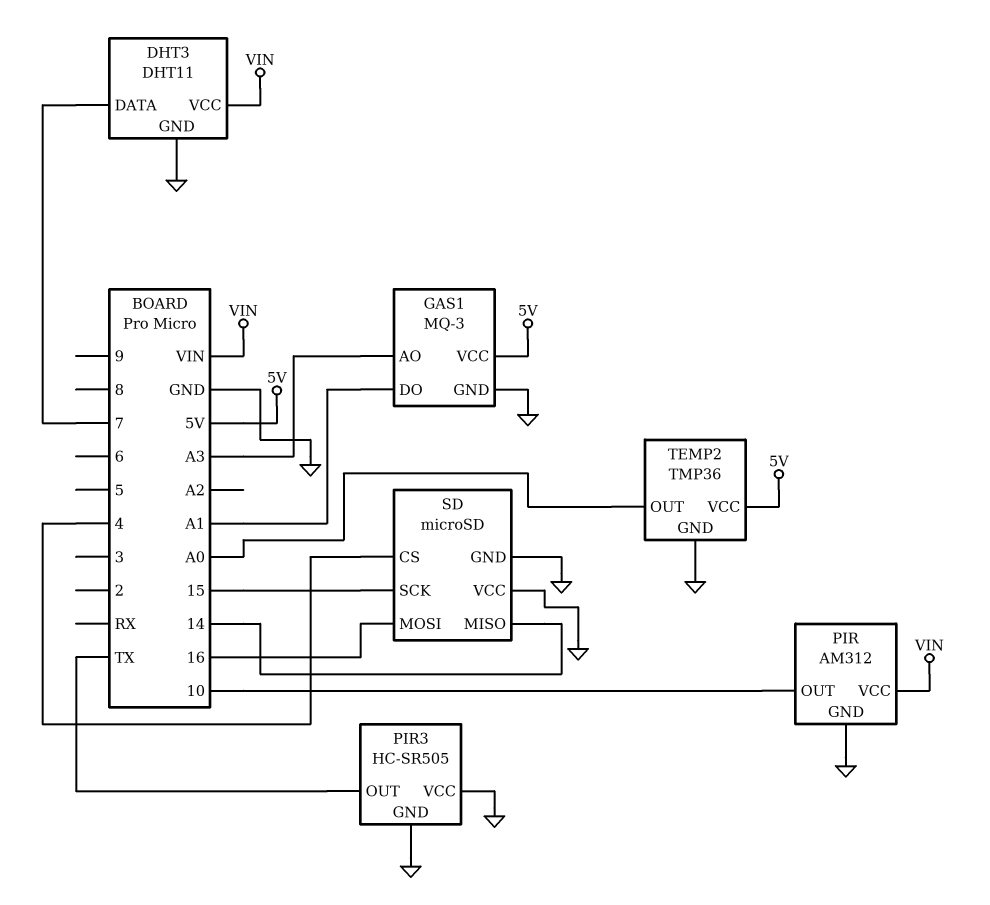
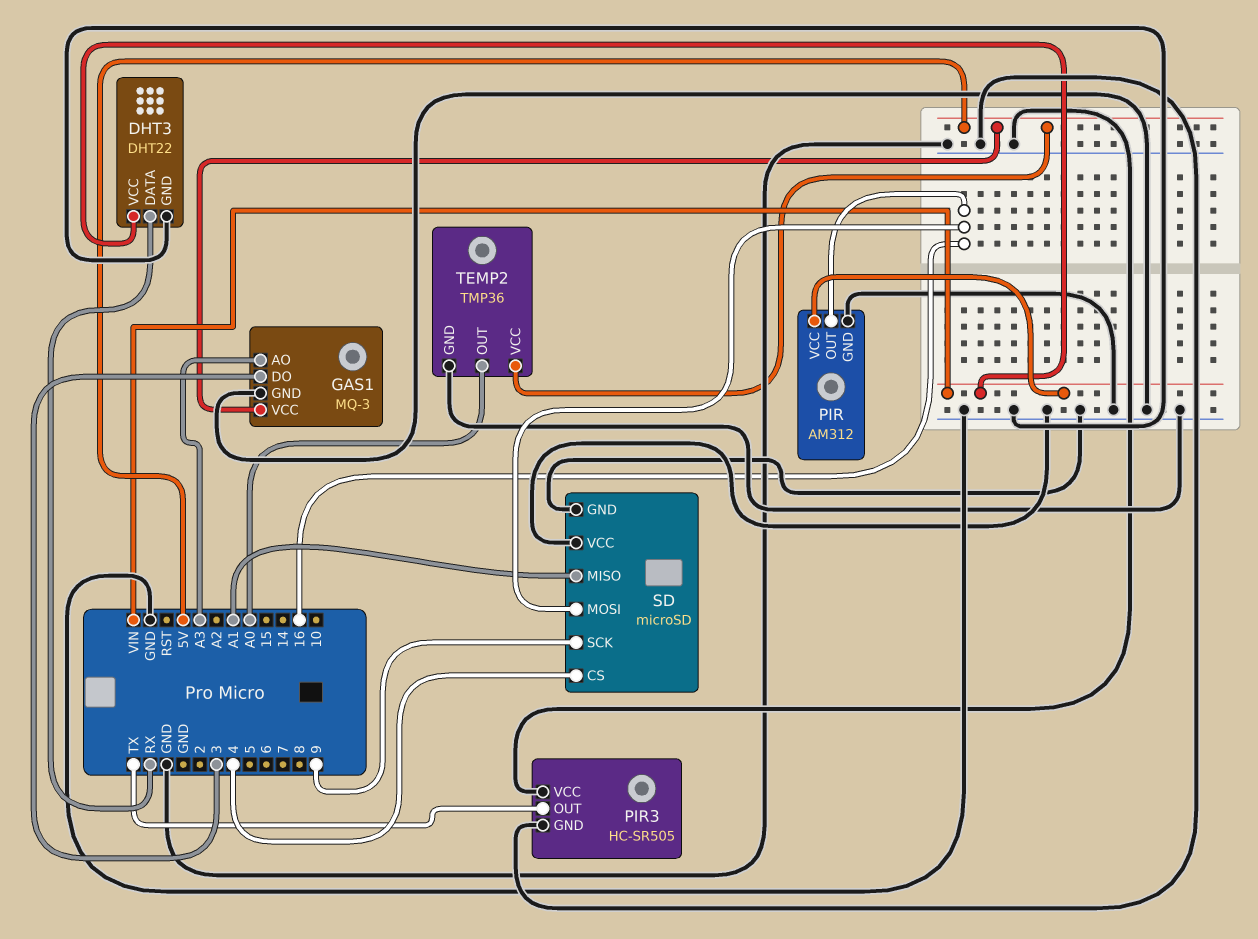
DHT3: DHT11 -> DHT22
DHT3 pin DATA: 7 -> RX
GAS1 pin DO: A1 -> 3
PIR pin OUT: 10 -> 16
SD pin MISO: 14 -> A1
SD pin SCK: 15 -> 9

